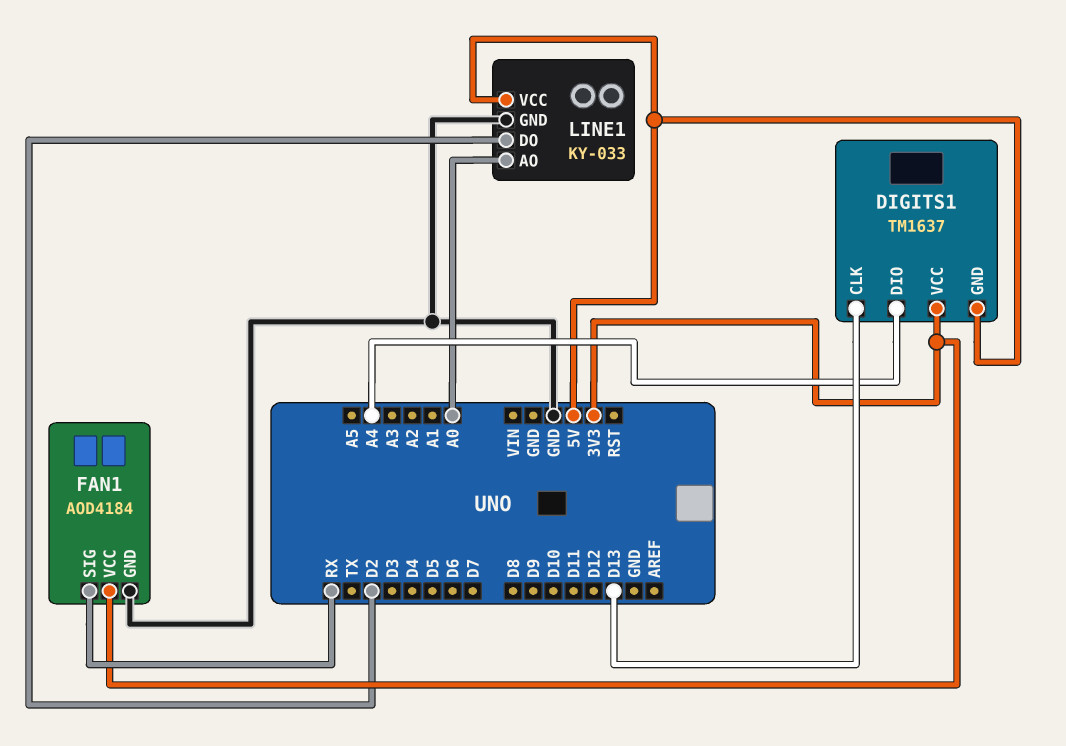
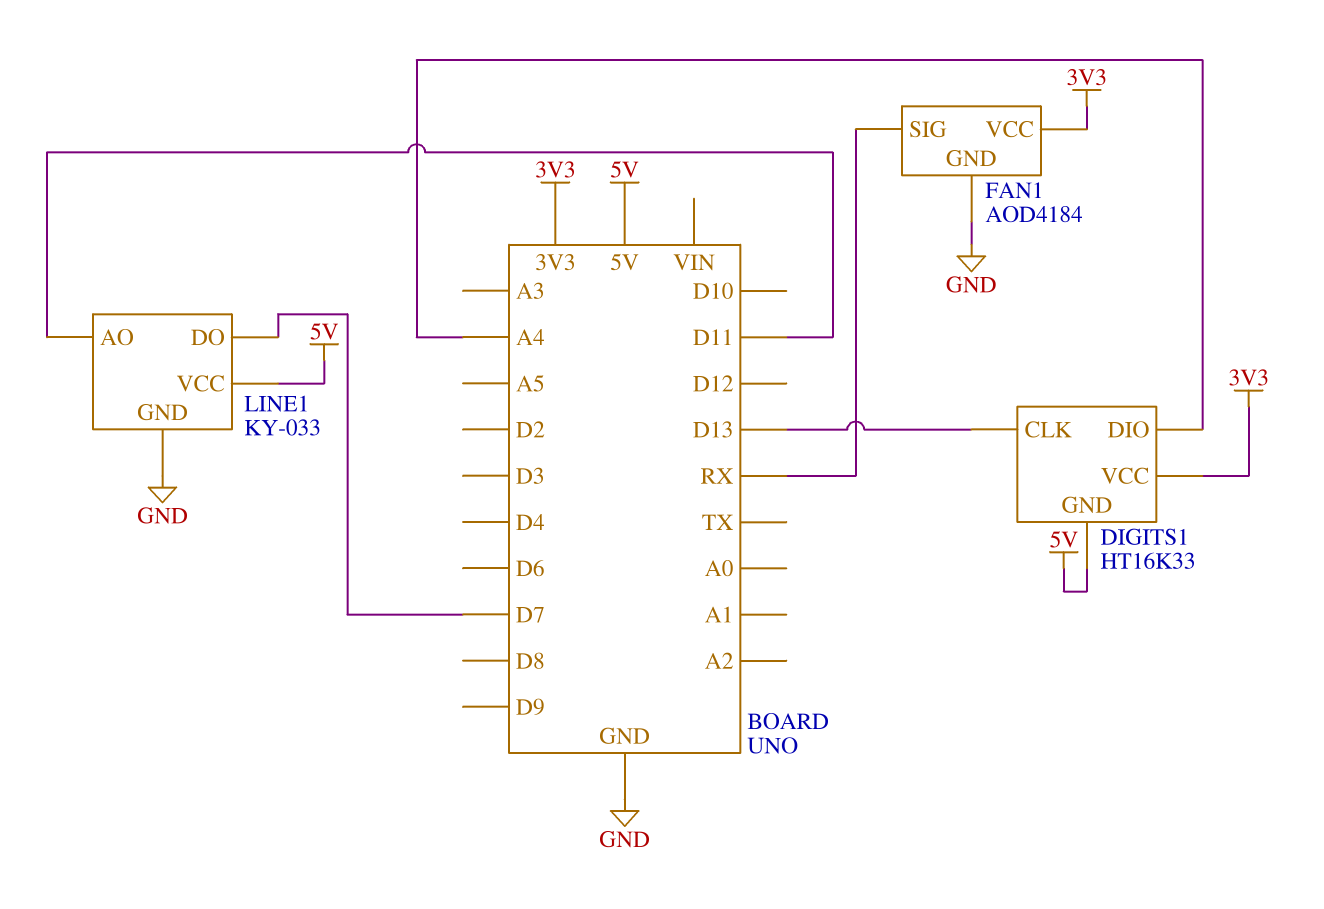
DIGITS1: TM1637 -> HT16K33
LINE1 pin AO: A0 -> D11
LINE1 pin DO: D2 -> D7

